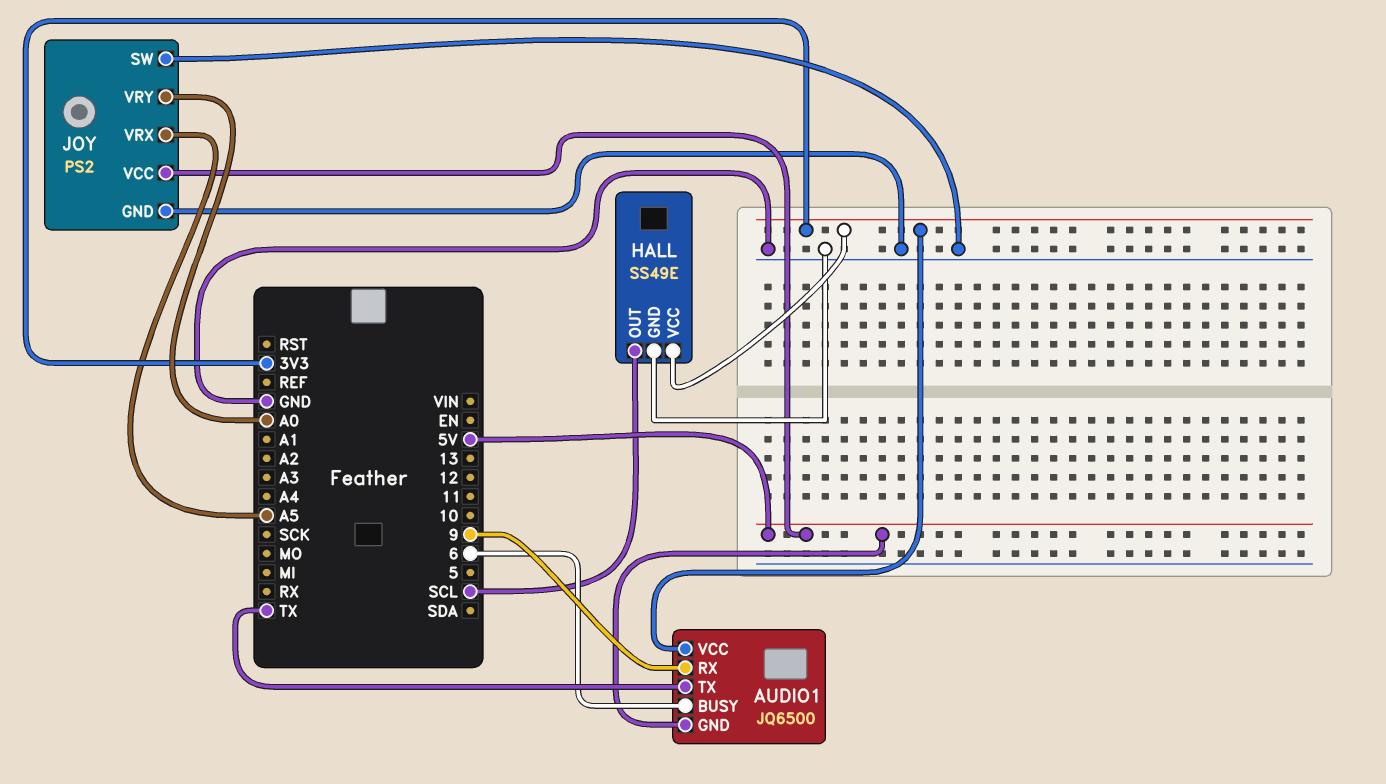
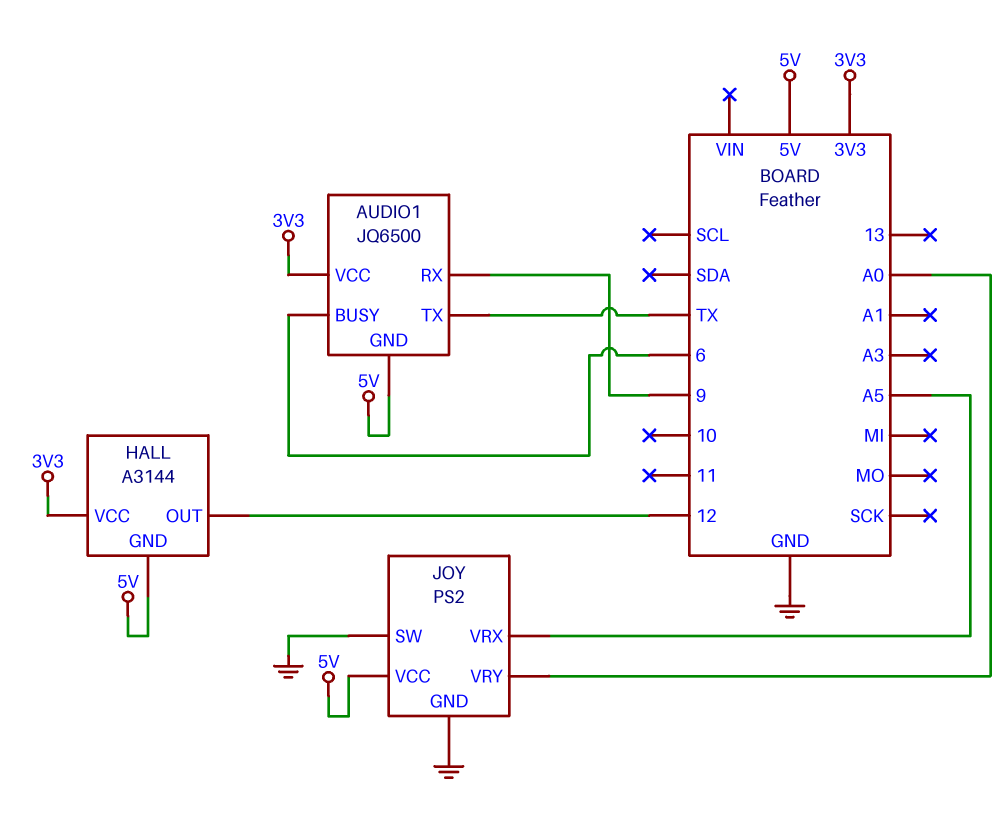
HALL: SS49E -> A3144
HALL pin GND: GND -> 5V
HALL pin OUT: SCL -> 12

